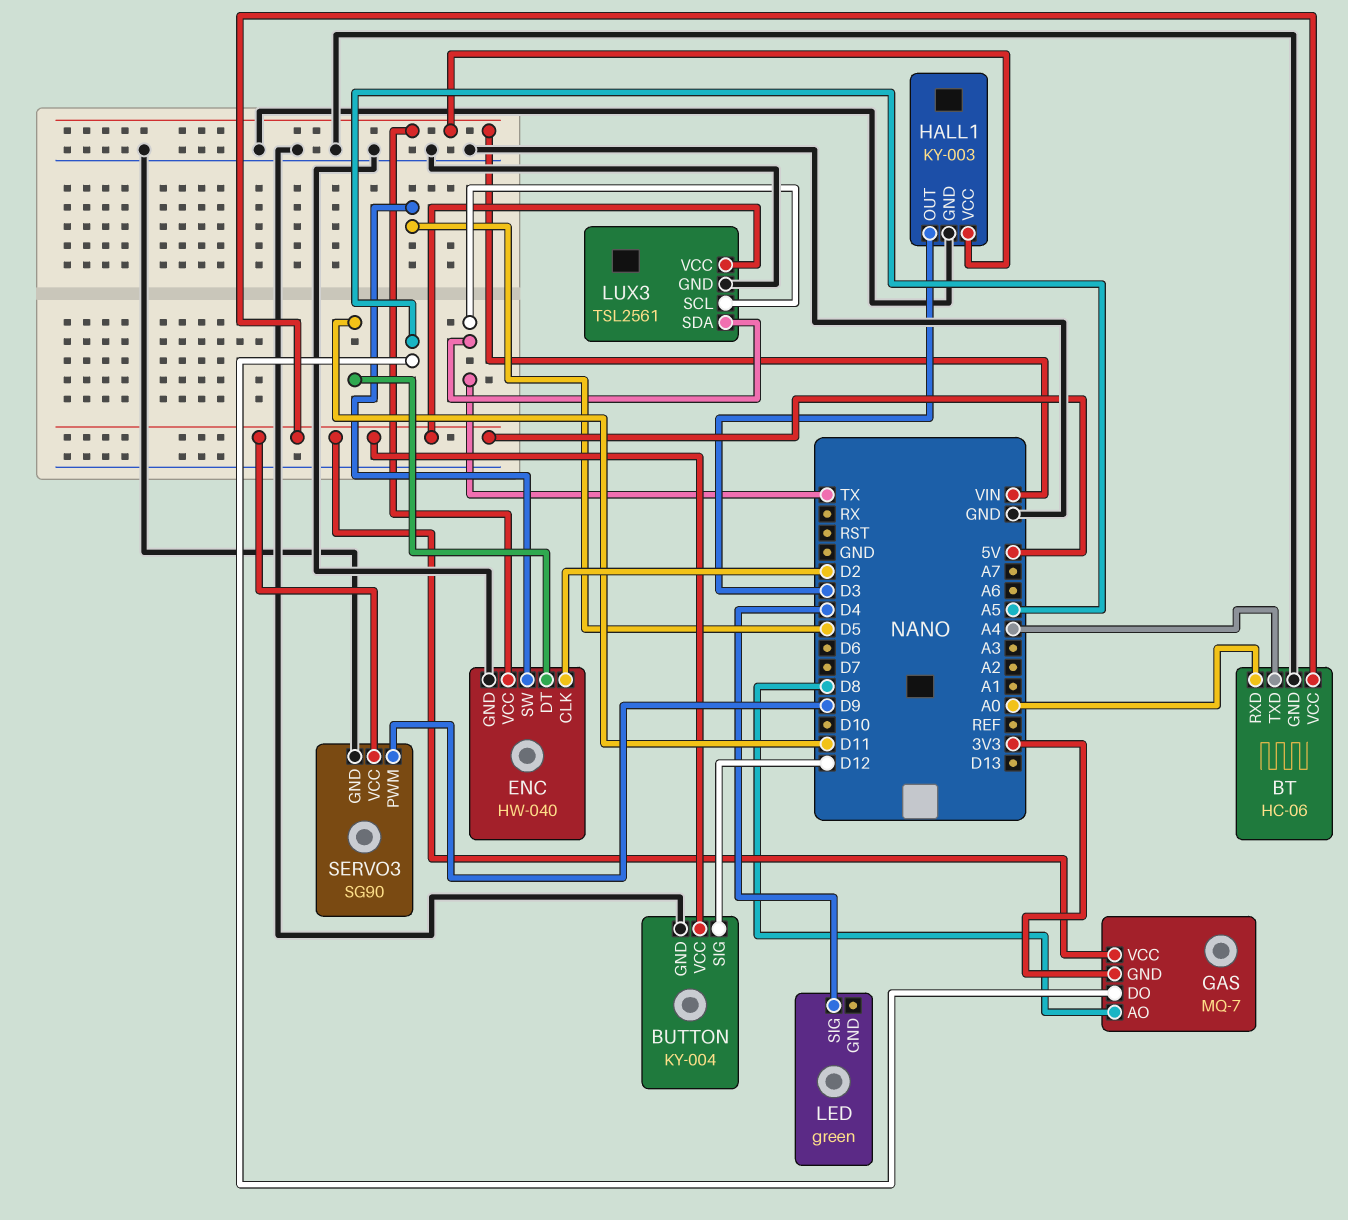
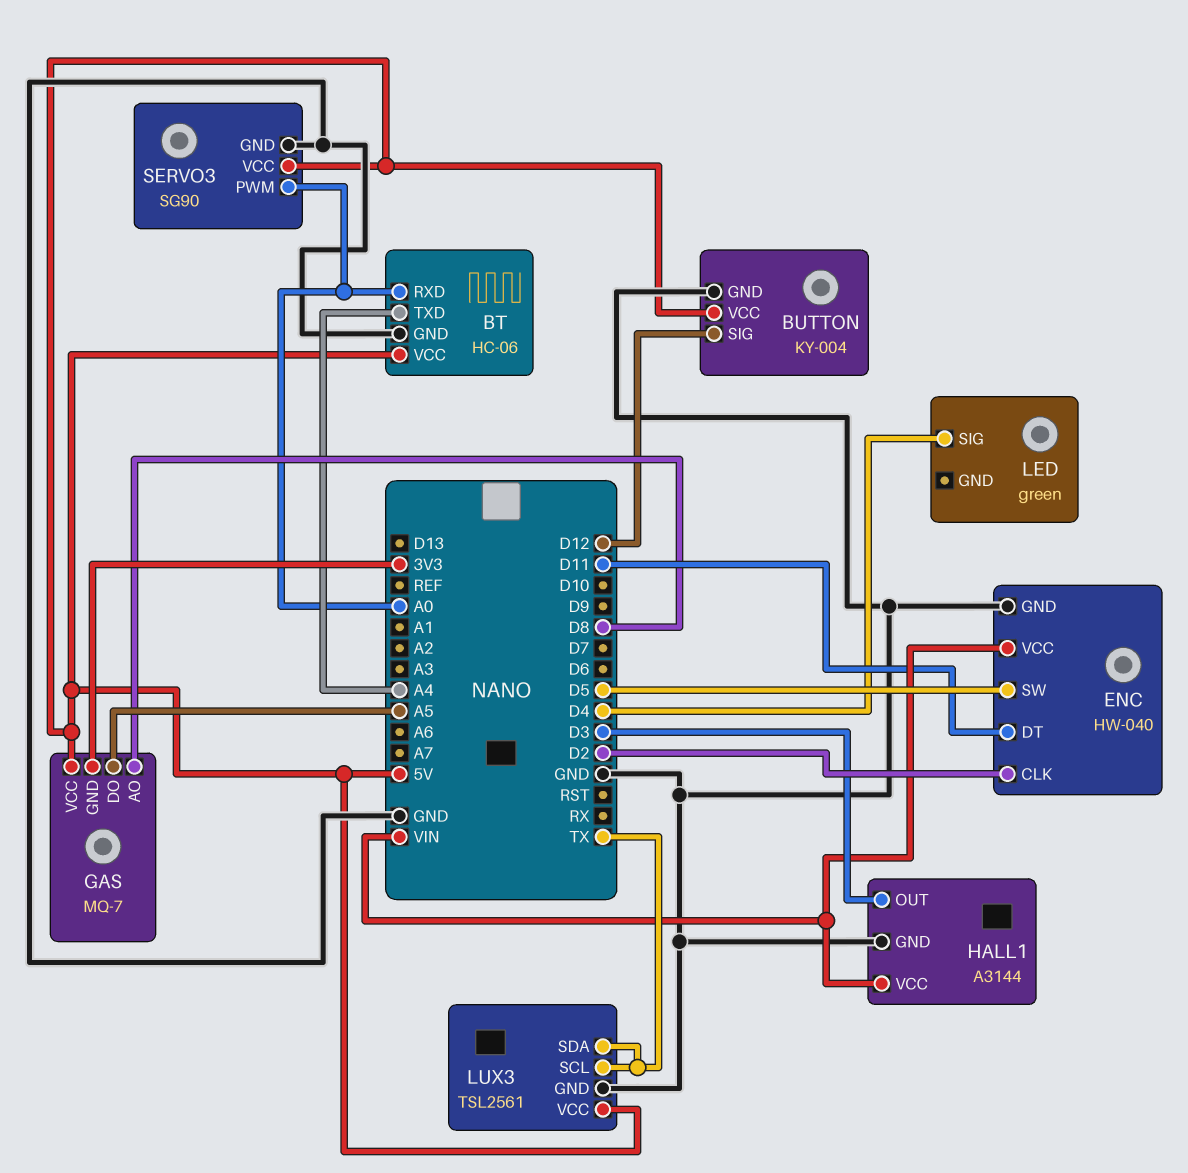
HALL1: KY-003 -> A3144
SERVO3 pin PWM: D9 -> A0

